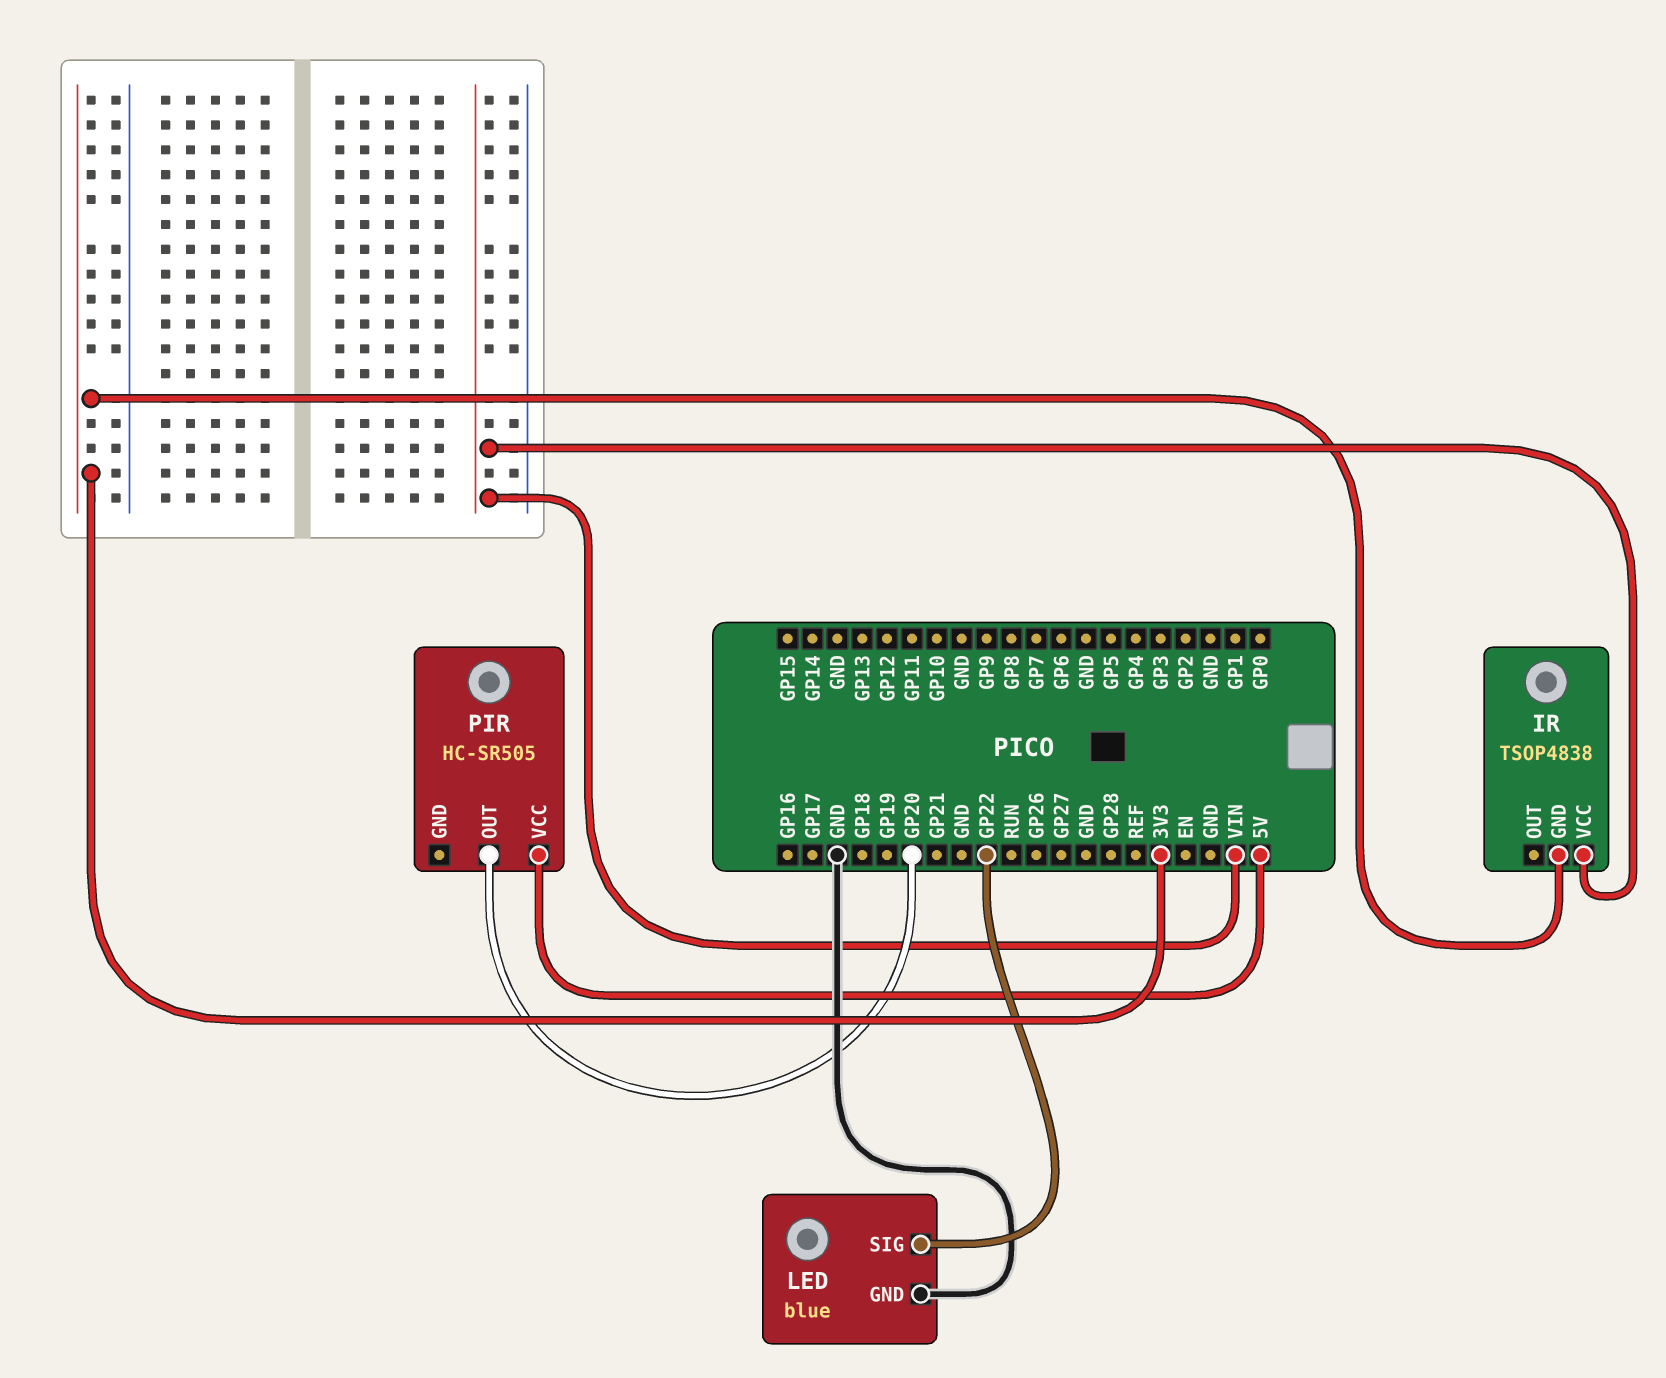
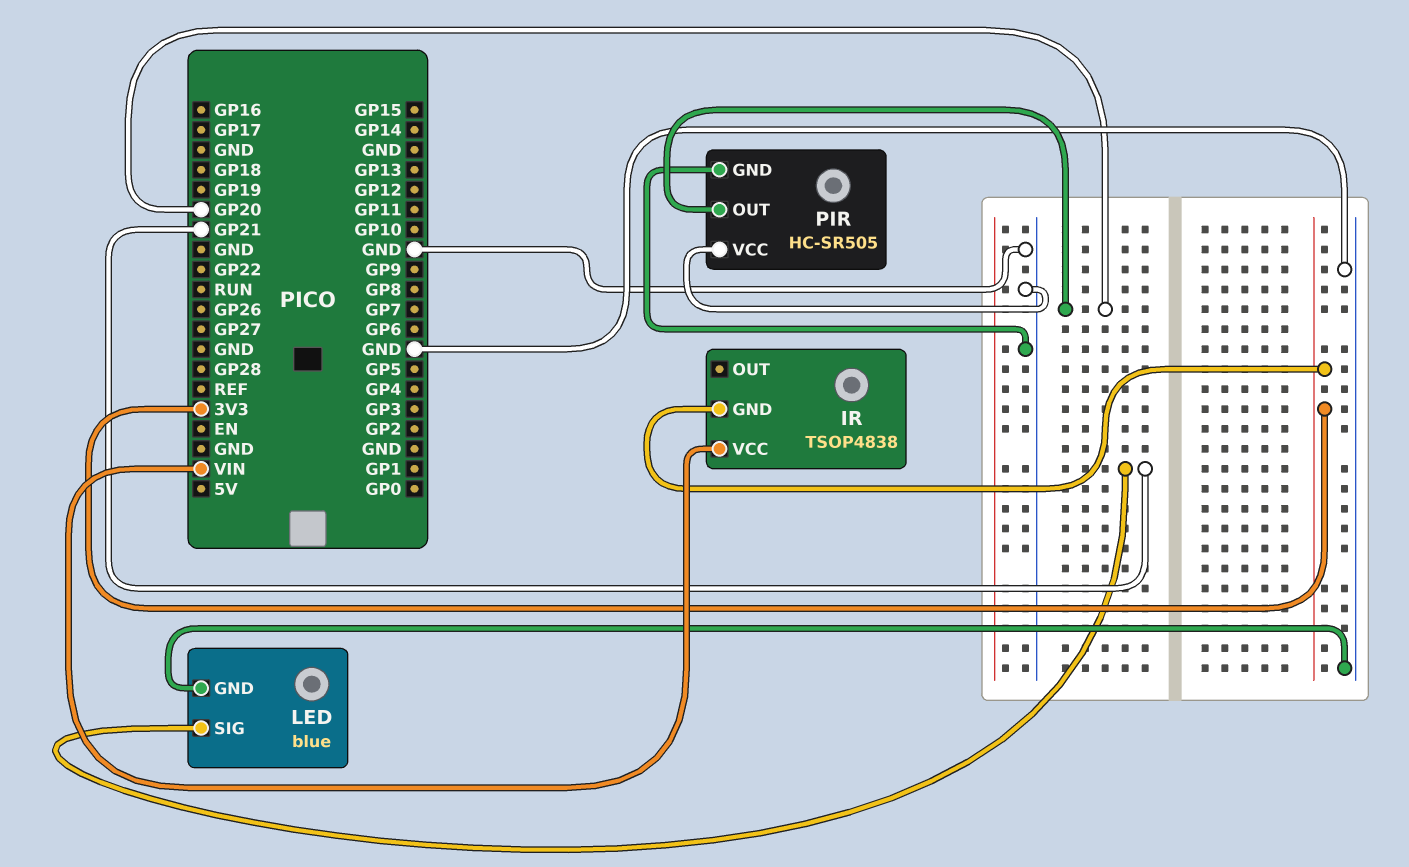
LED pin SIG: GP22 -> GP21
PIR pin GND: none -> GND
PIR pin VCC: 5V -> GND

